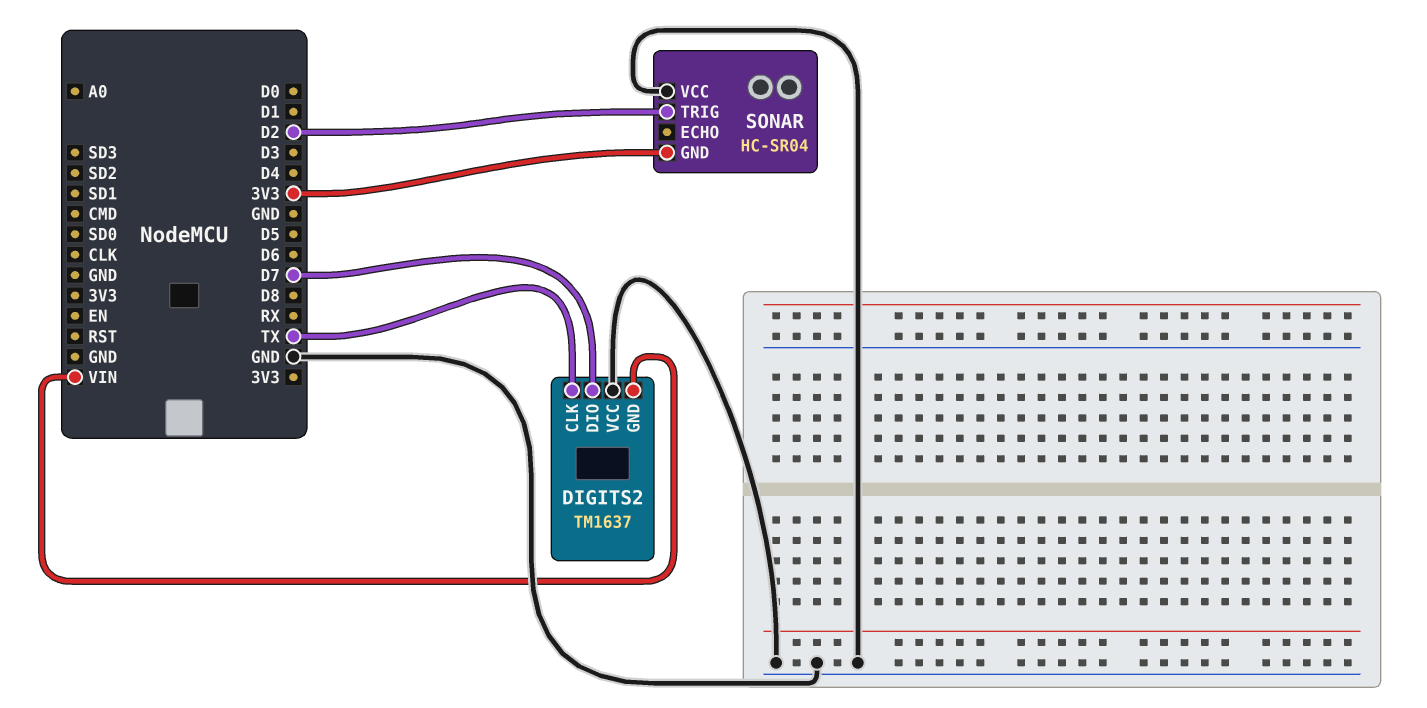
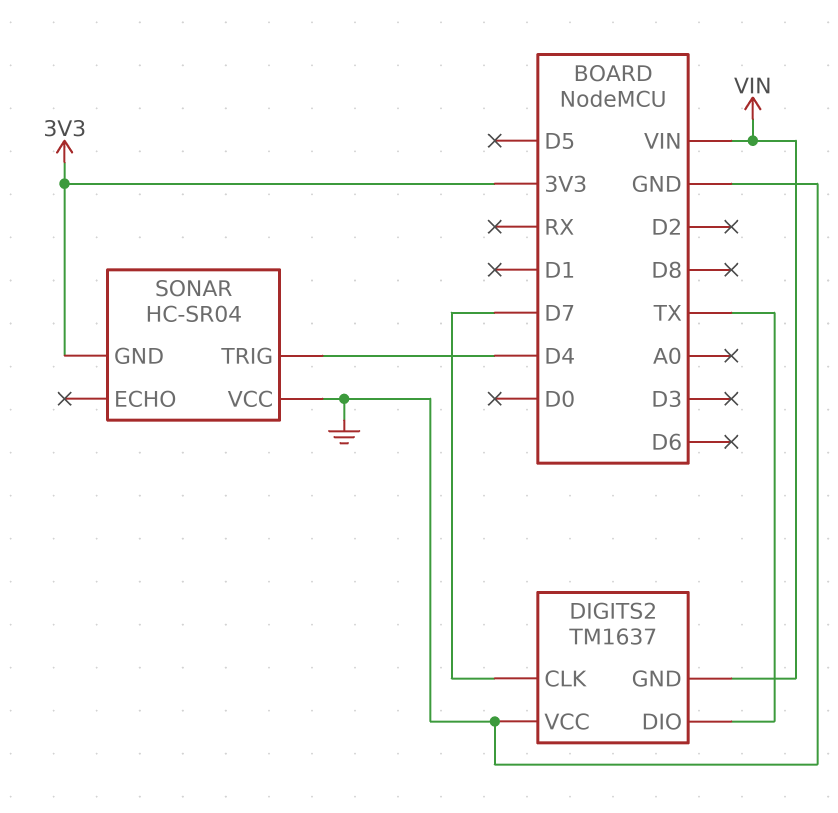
DIGITS2 pin CLK: TX -> D7
DIGITS2 pin DIO: D7 -> TX
SONAR pin TRIG: D2 -> D4

